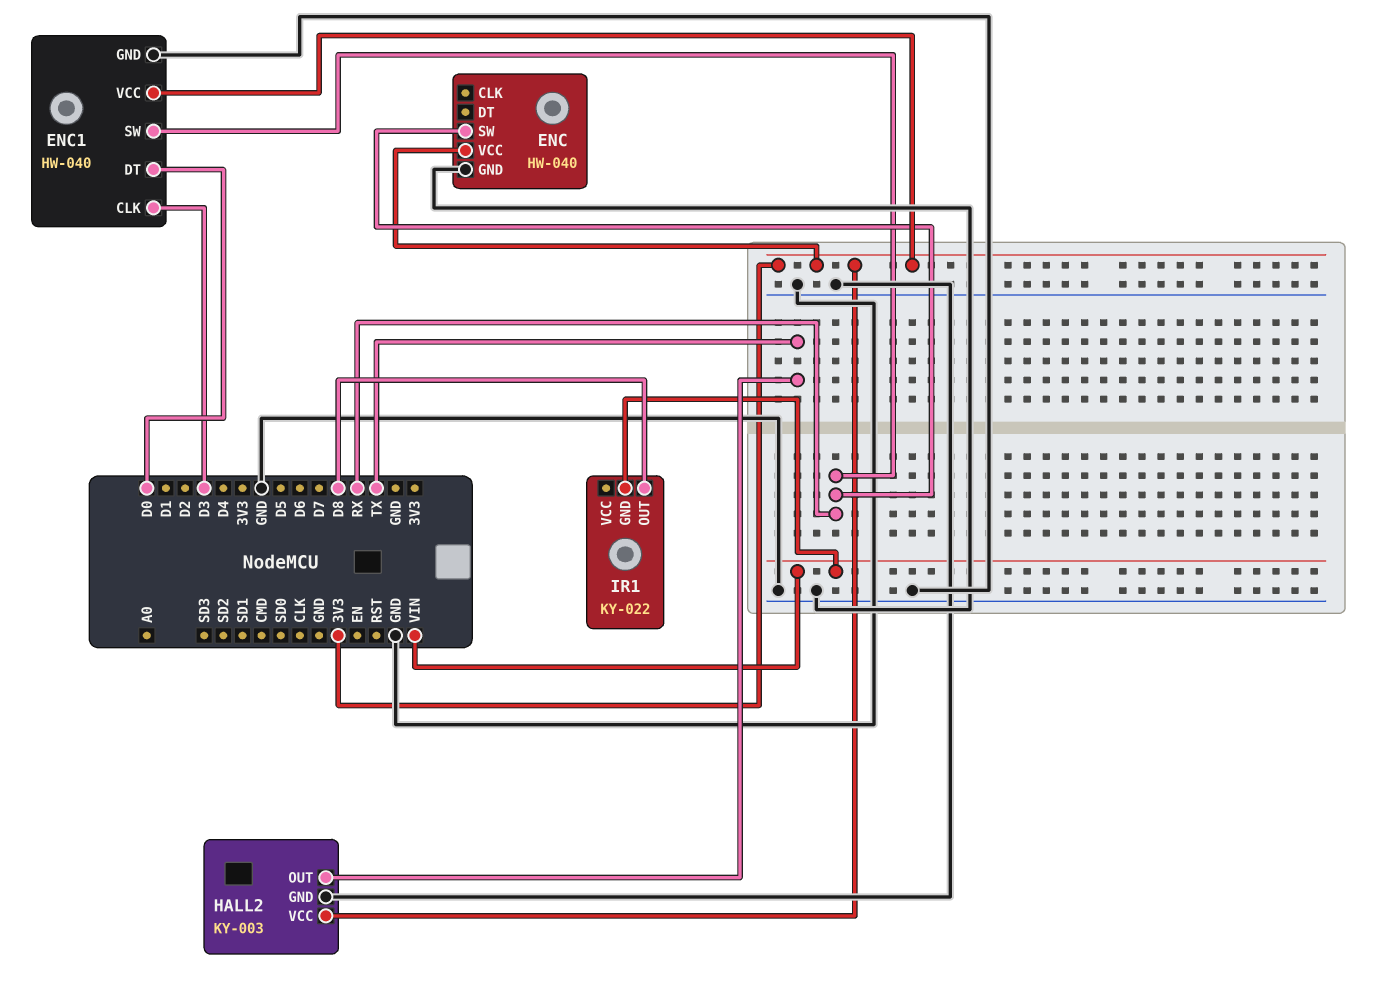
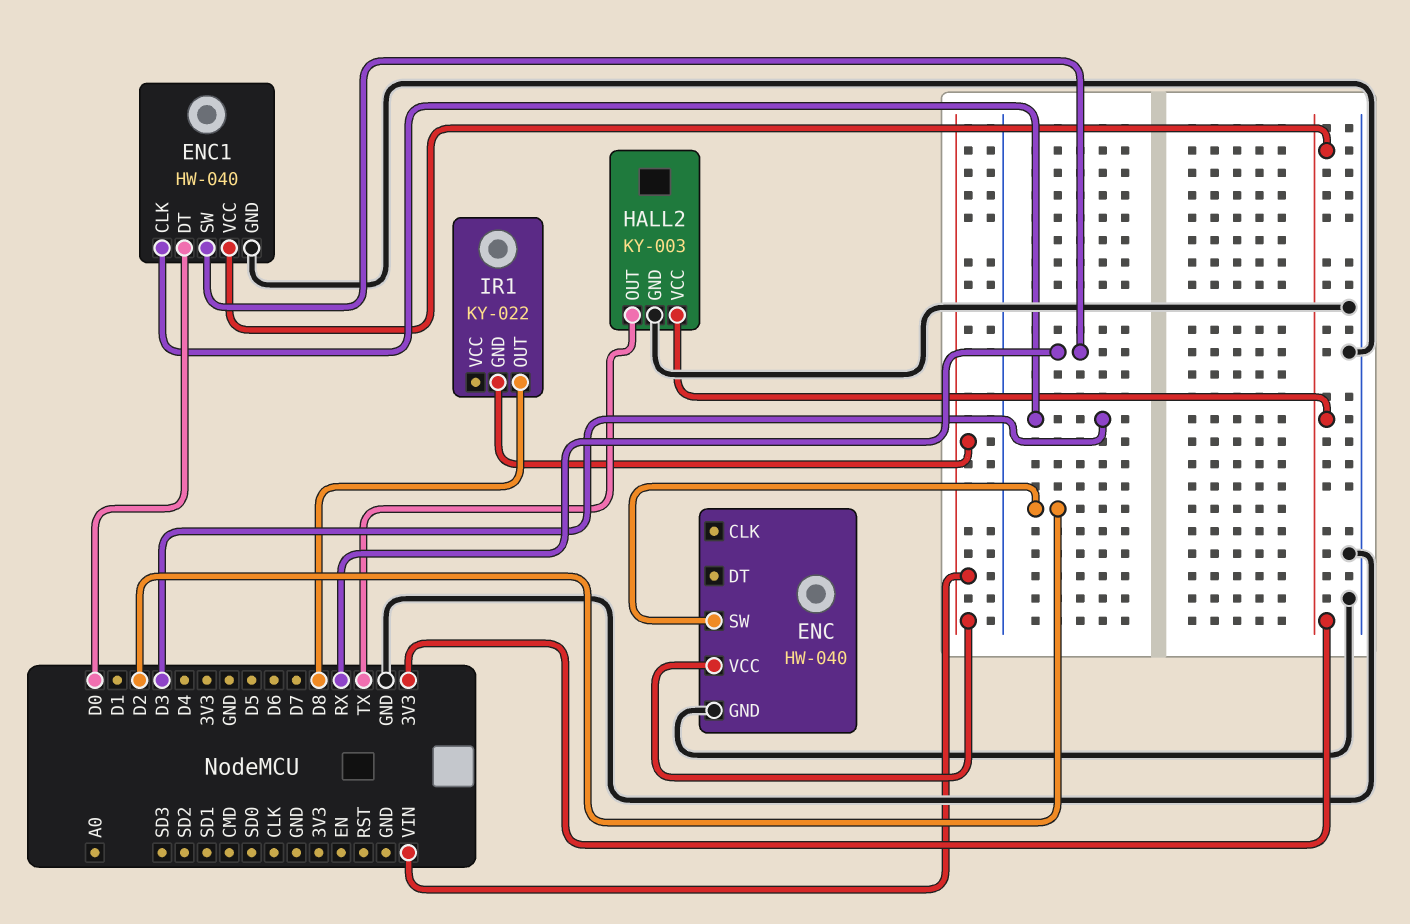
ENC pin SW: RX -> D2
ENC pin VCC: 3V3 -> VIN

